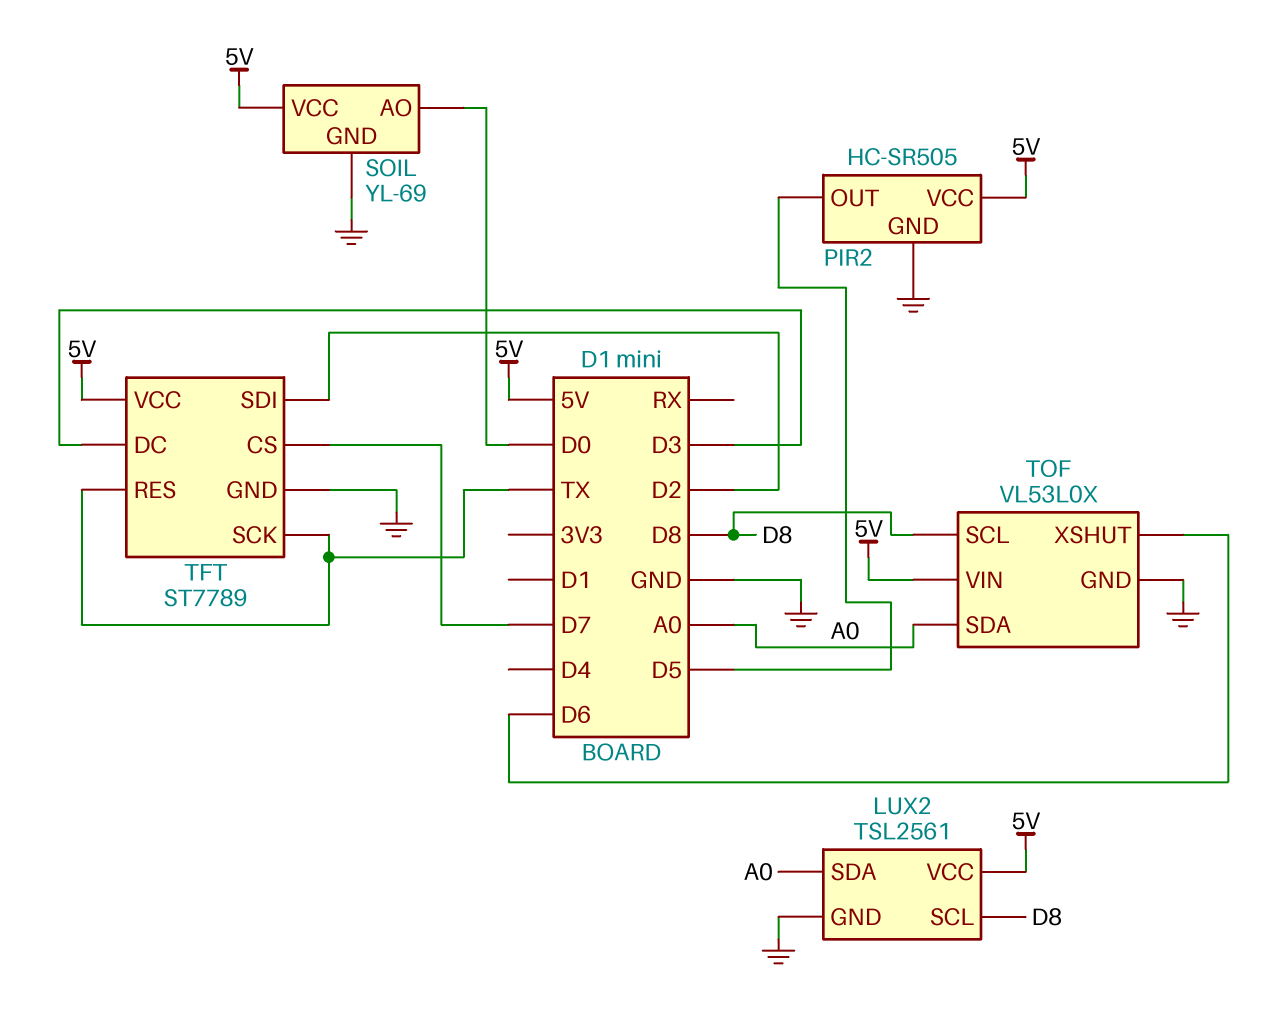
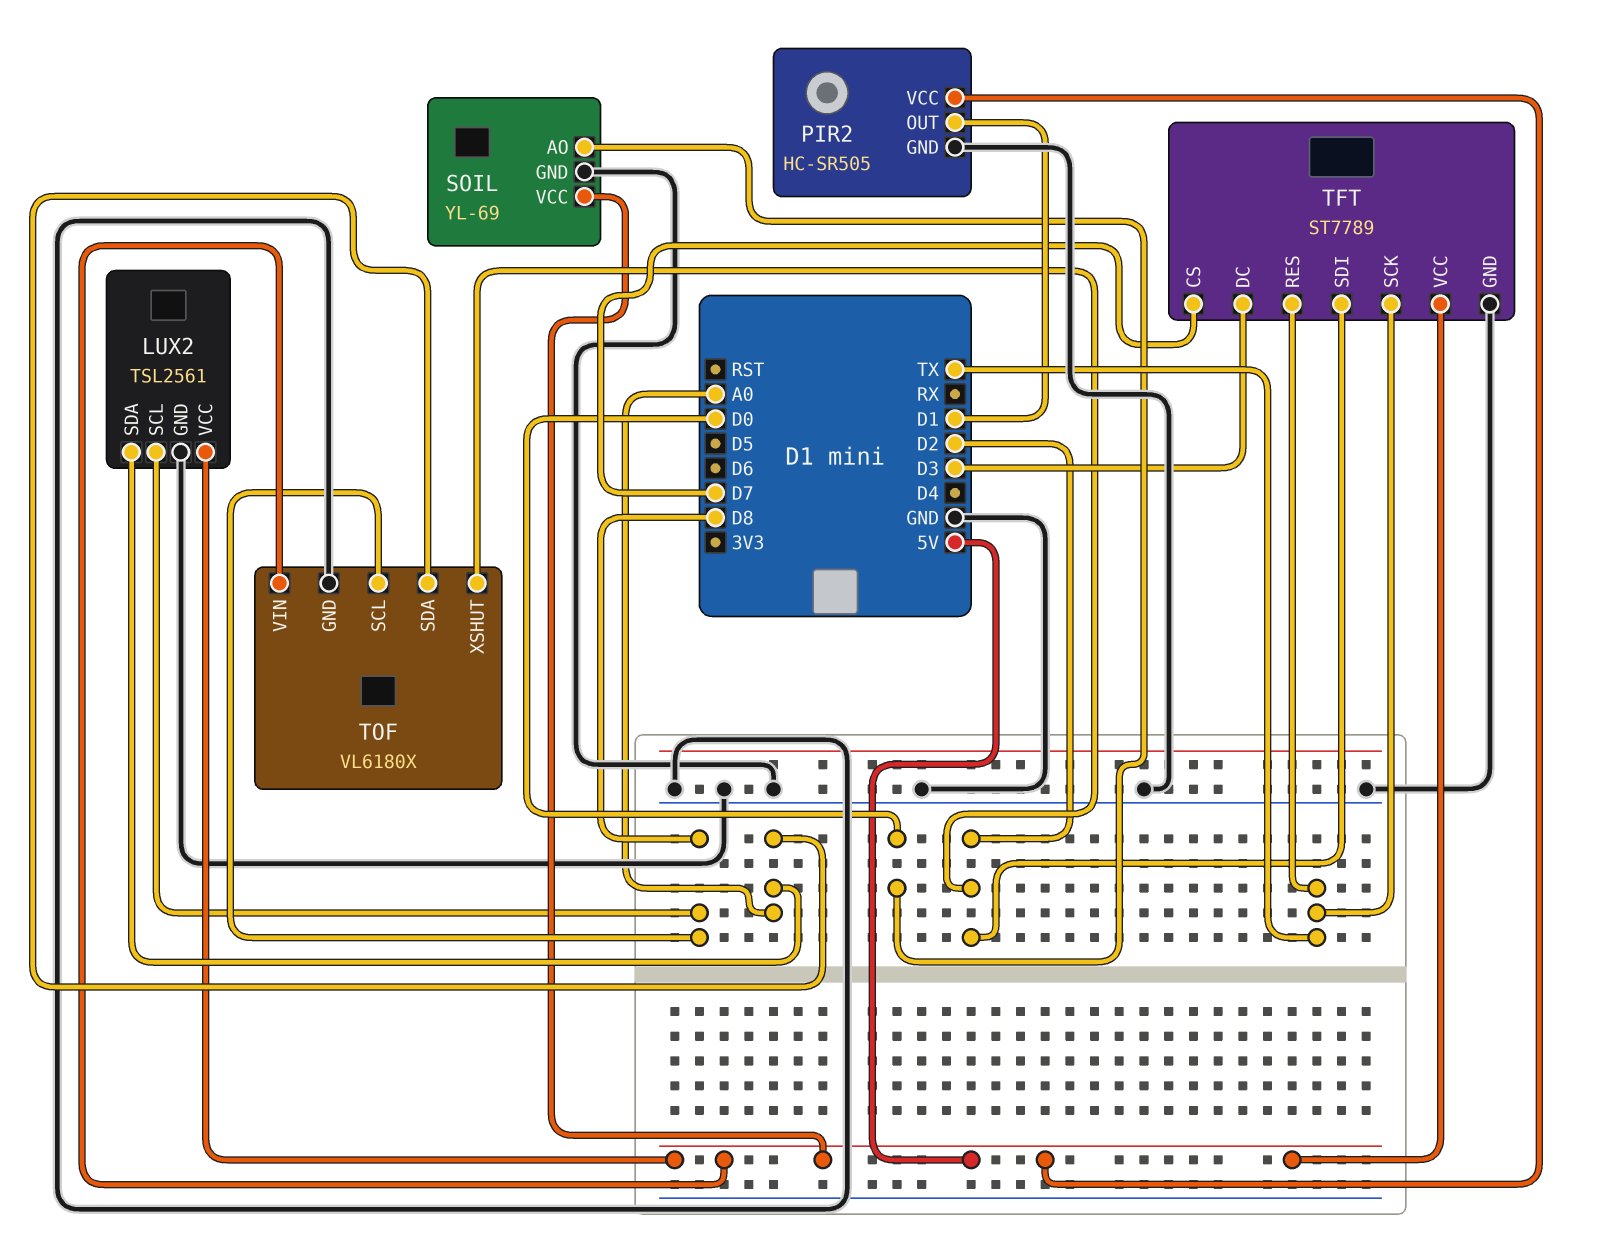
PIR2 pin OUT: D5 -> D1
TOF: VL53L0X -> VL6180X
TOF pin XSHUT: D6 -> D2

